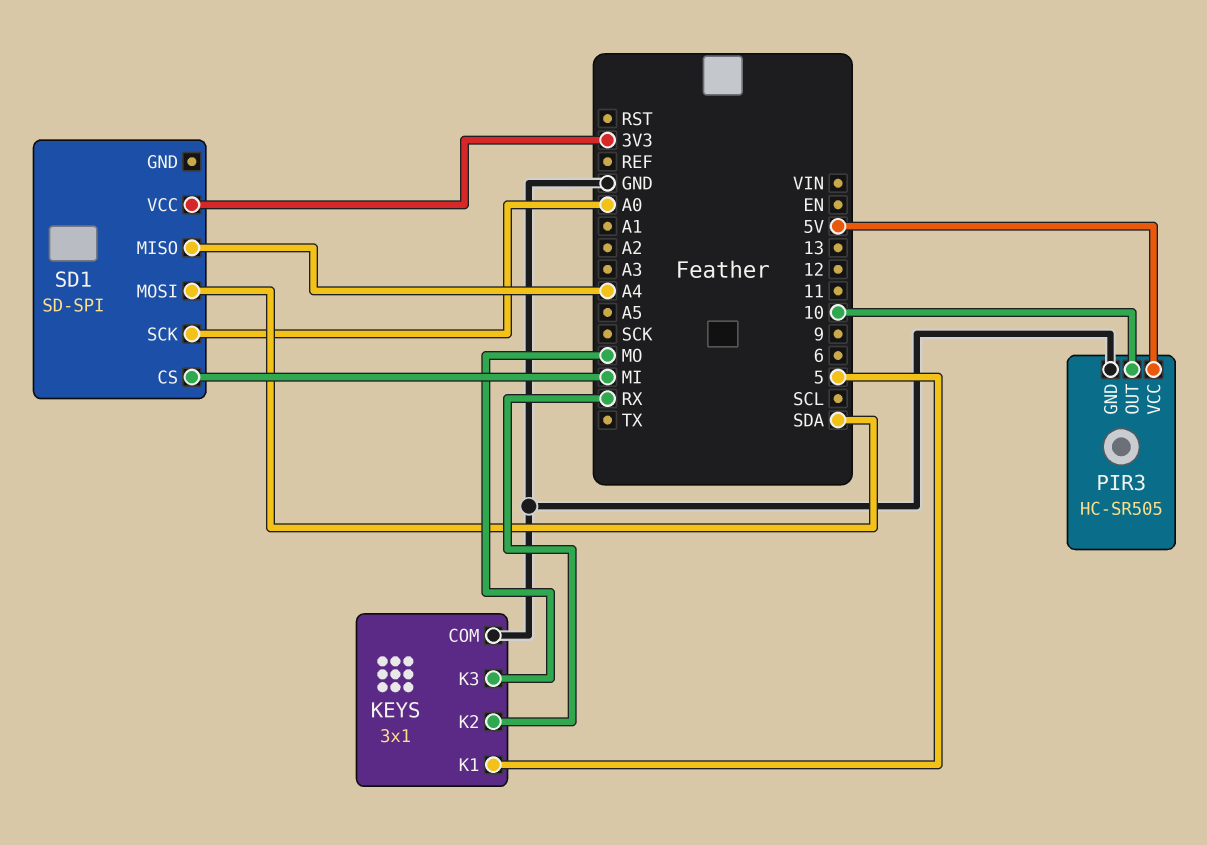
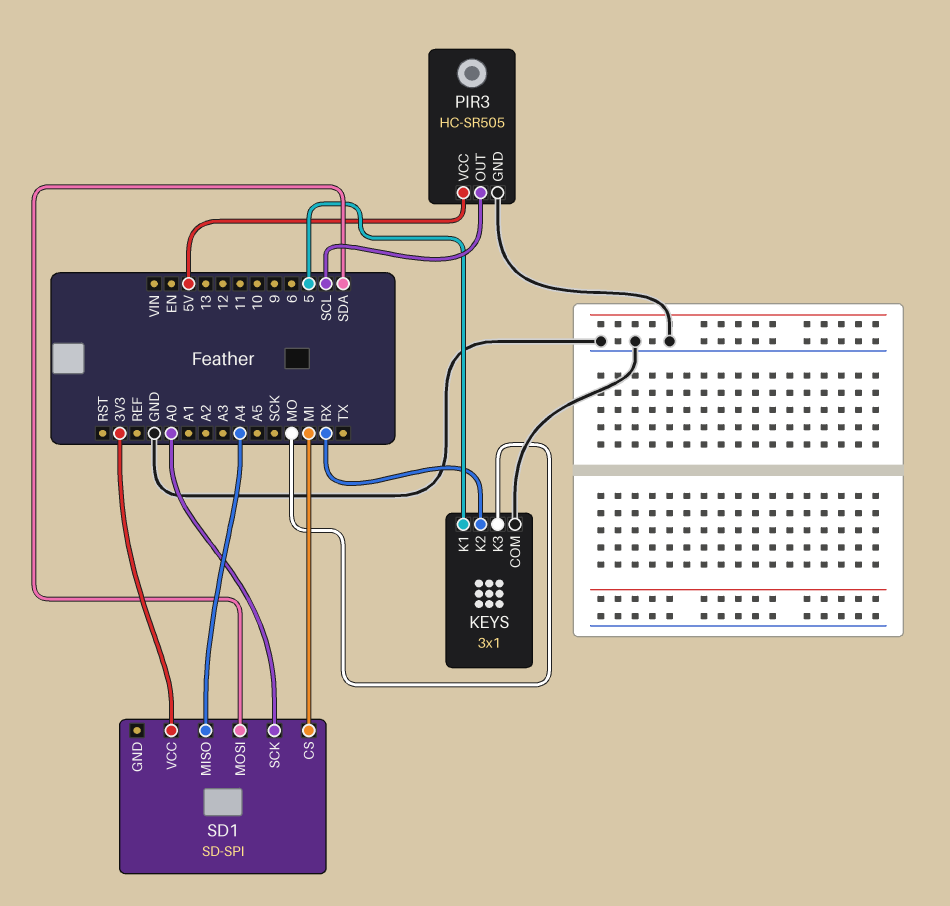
PIR3 pin OUT: 10 -> SCL

